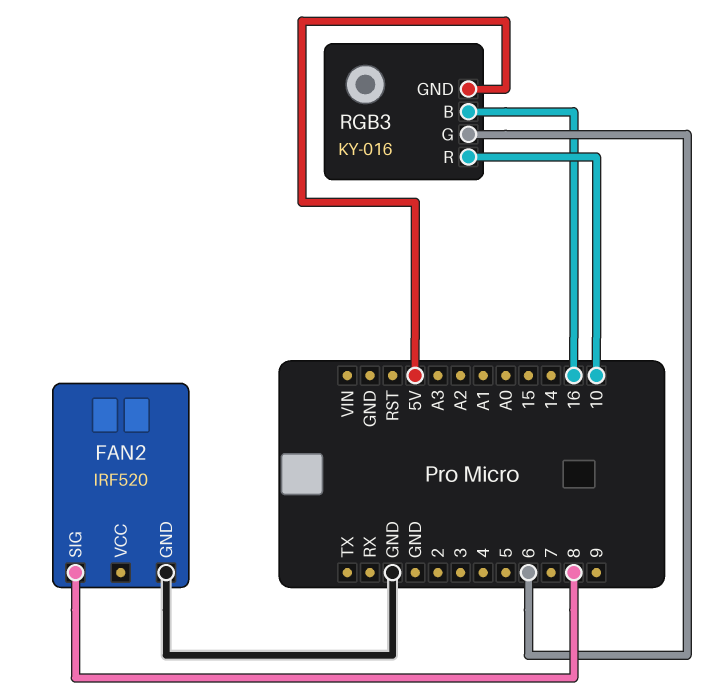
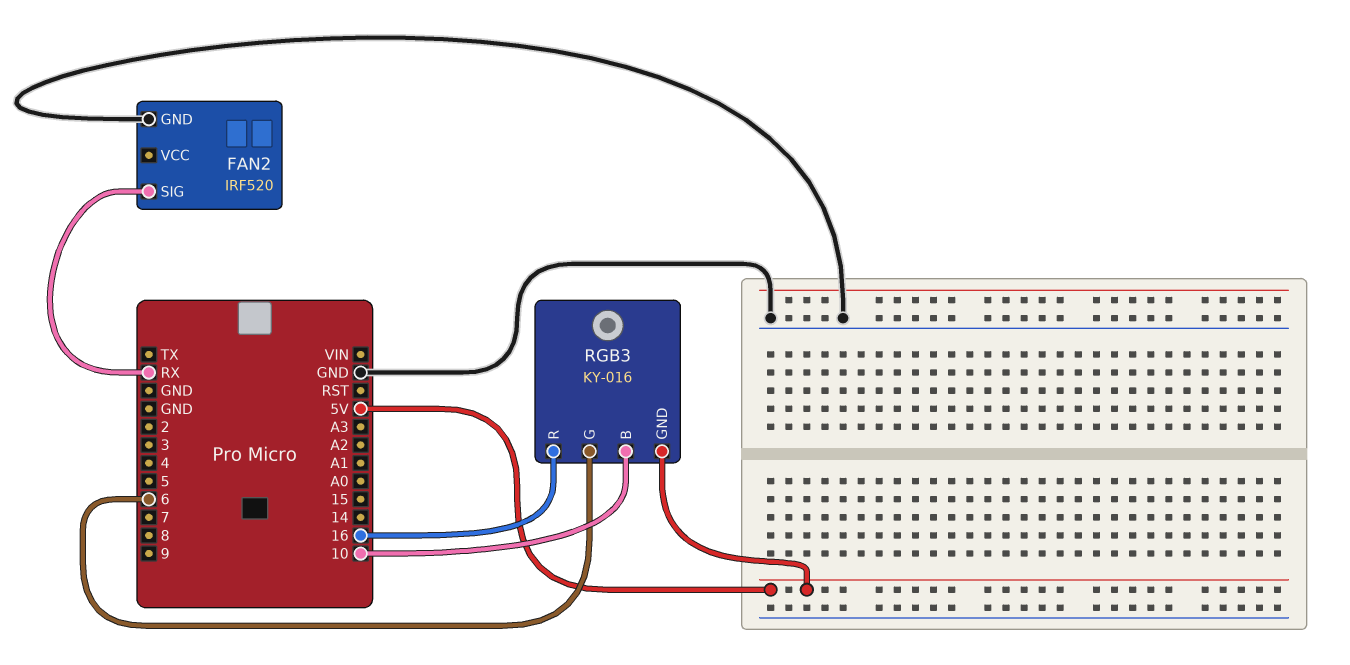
FAN2 pin SIG: 8 -> RX
RGB3 pin B: 16 -> 10
RGB3 pin R: 10 -> 16

